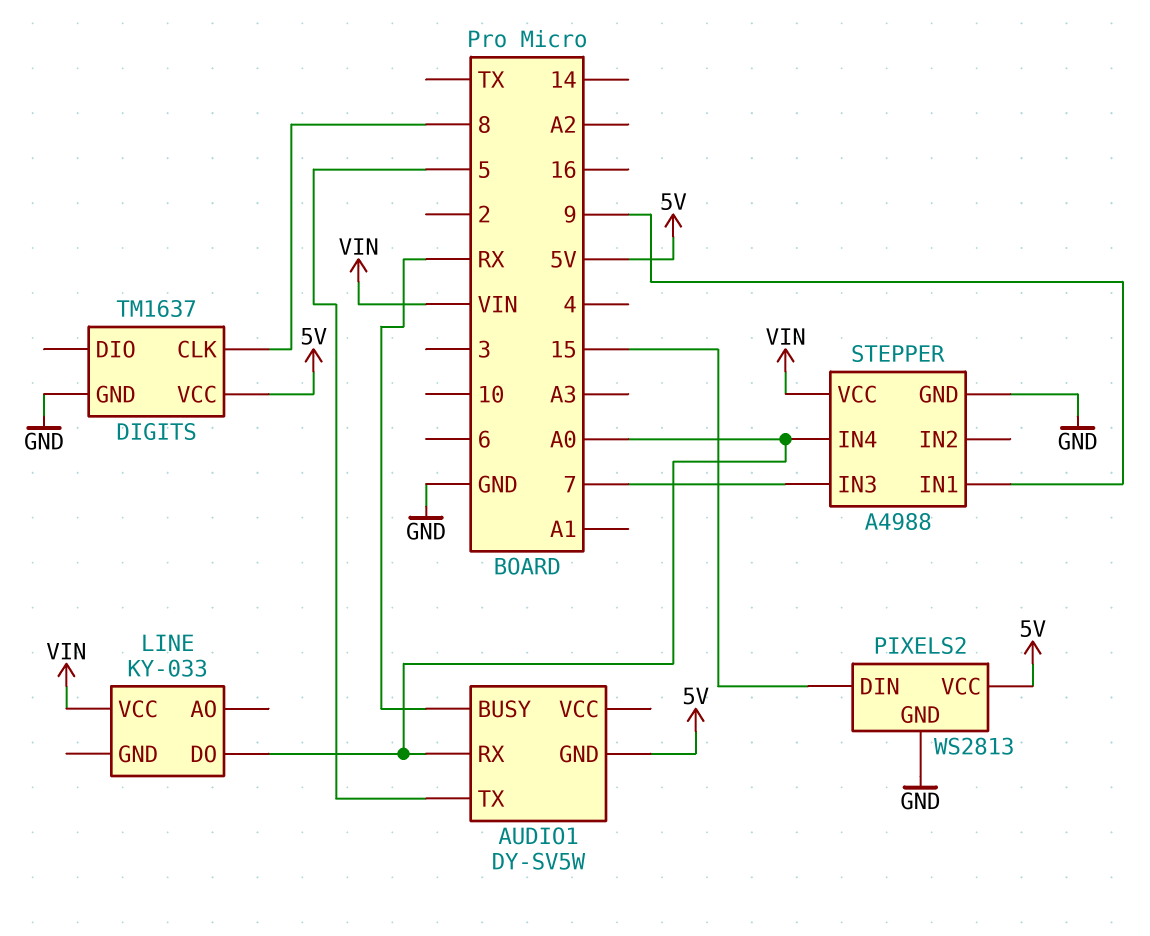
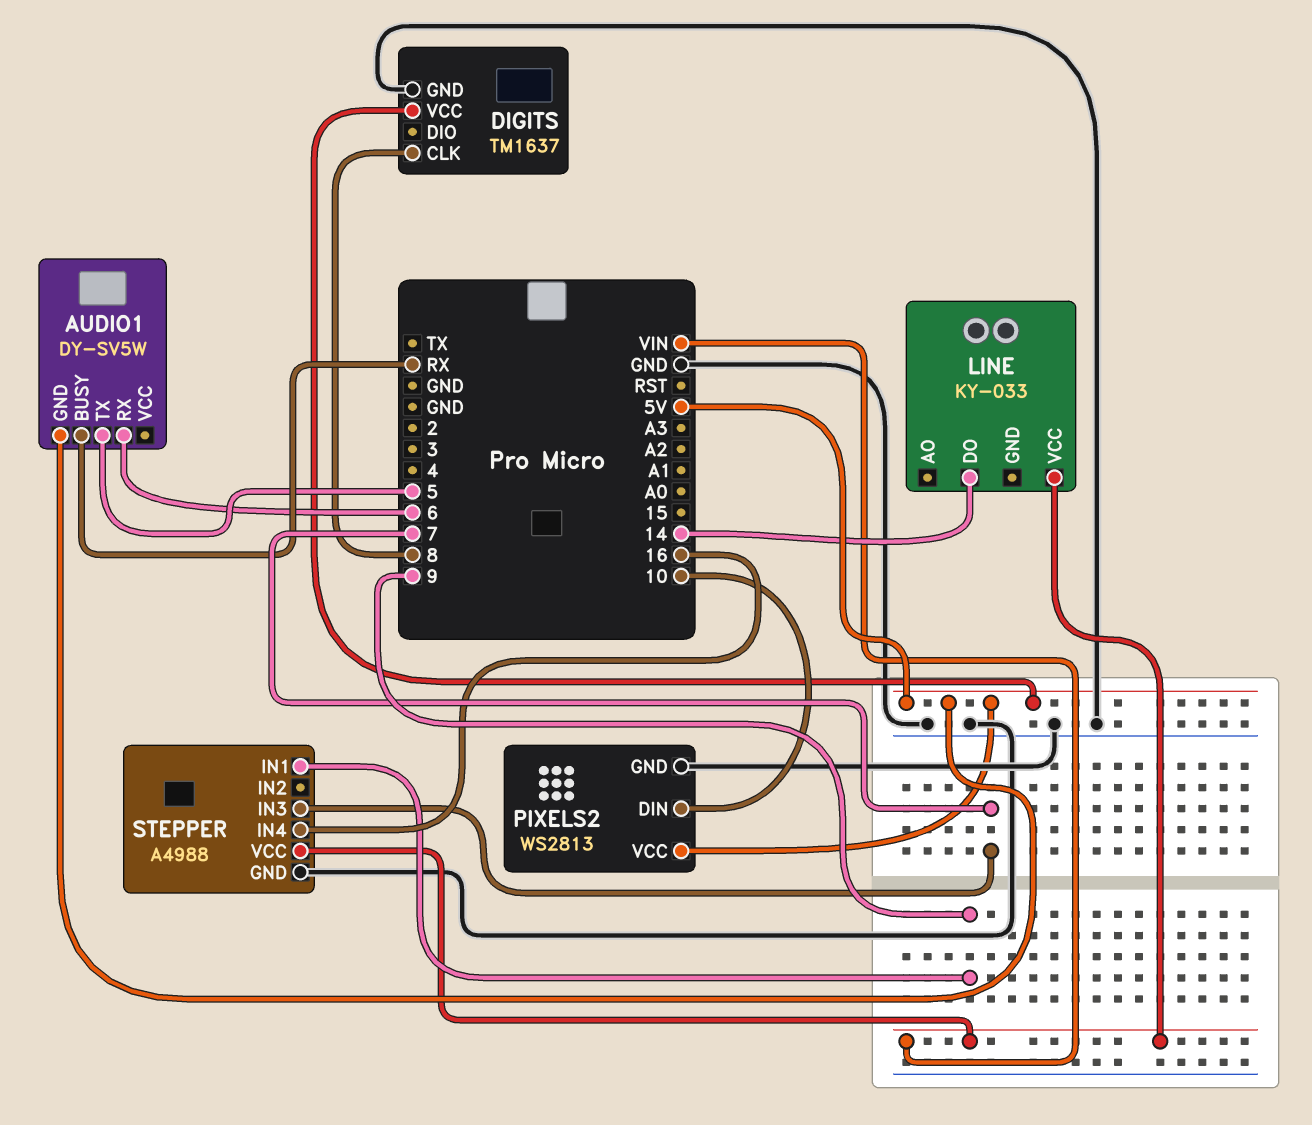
AUDIO1 pin RX: A0 -> 6
LINE pin DO: A0 -> 14
PIXELS2 pin DIN: 15 -> 10
STEPPER pin IN4: A0 -> 16

